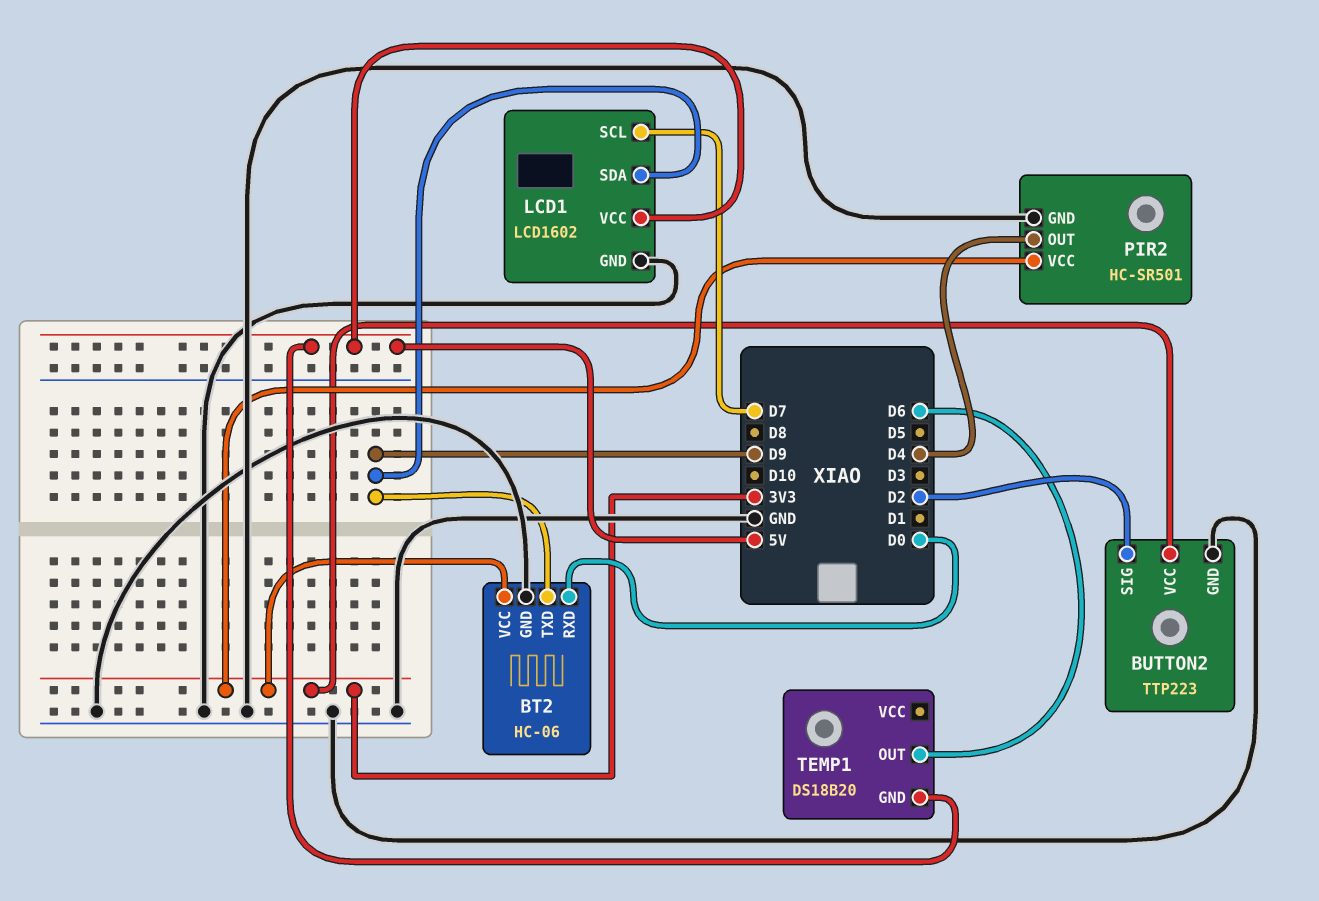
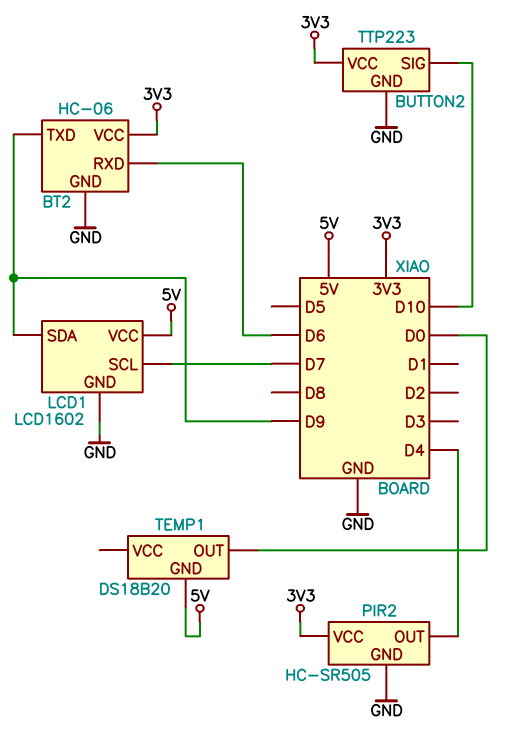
BT2 pin RXD: D0 -> D6
BUTTON2 pin SIG: D2 -> D10
PIR2: HC-SR501 -> HC-SR505
TEMP1 pin OUT: D6 -> D0

